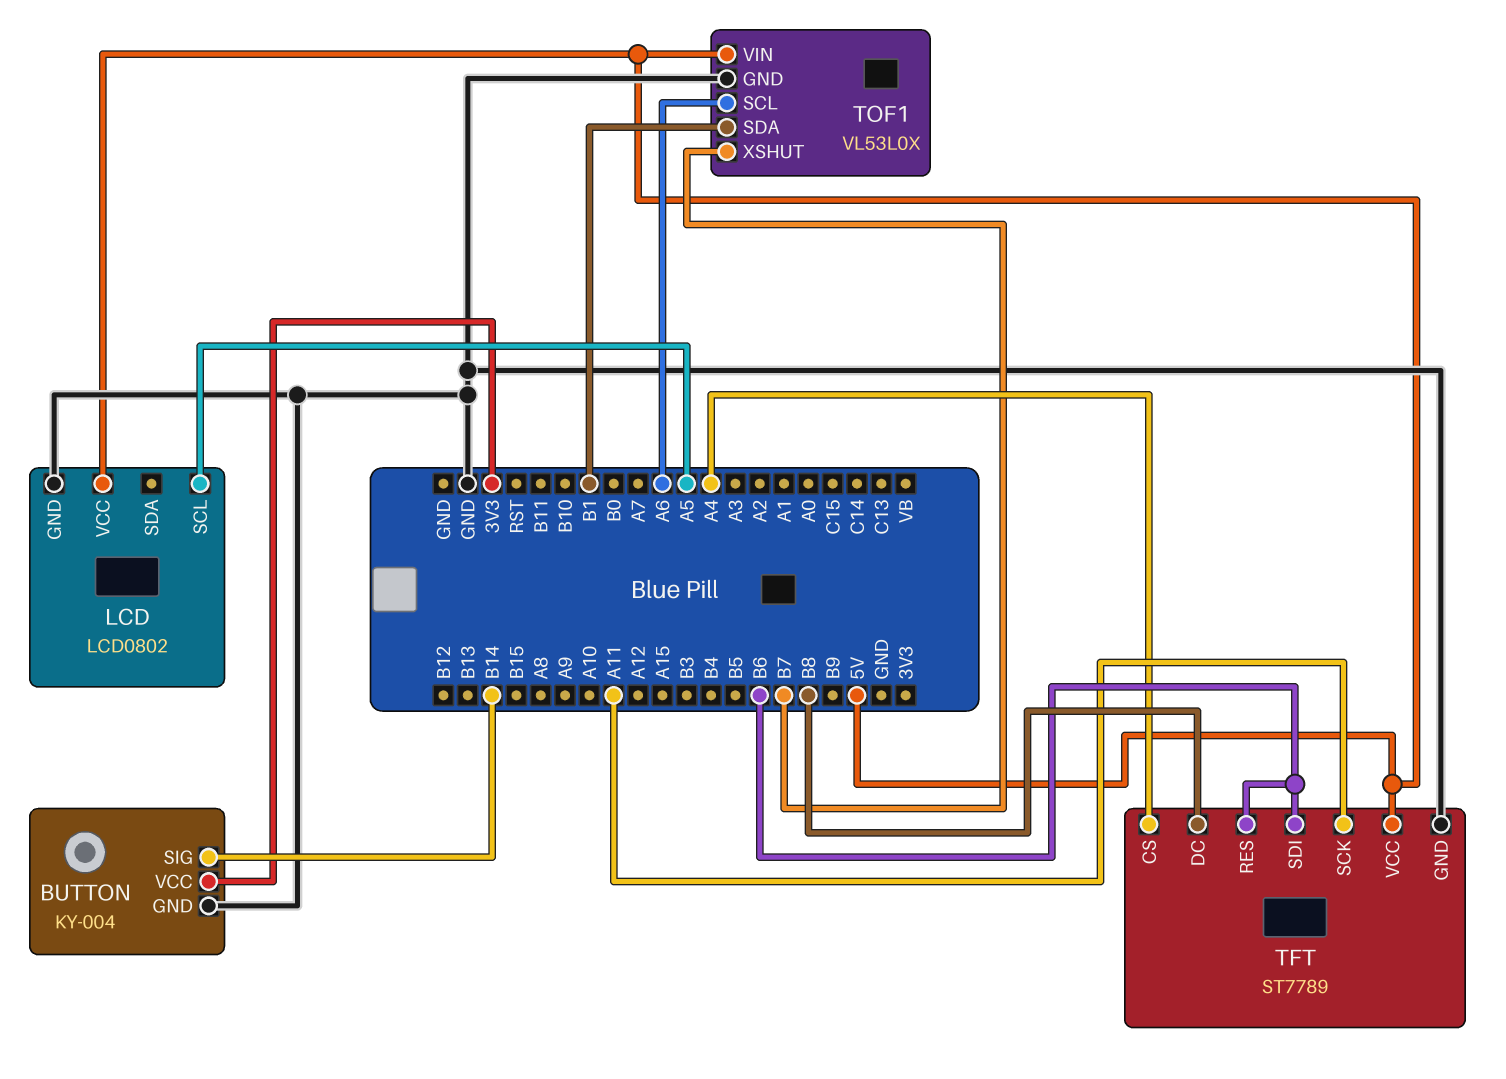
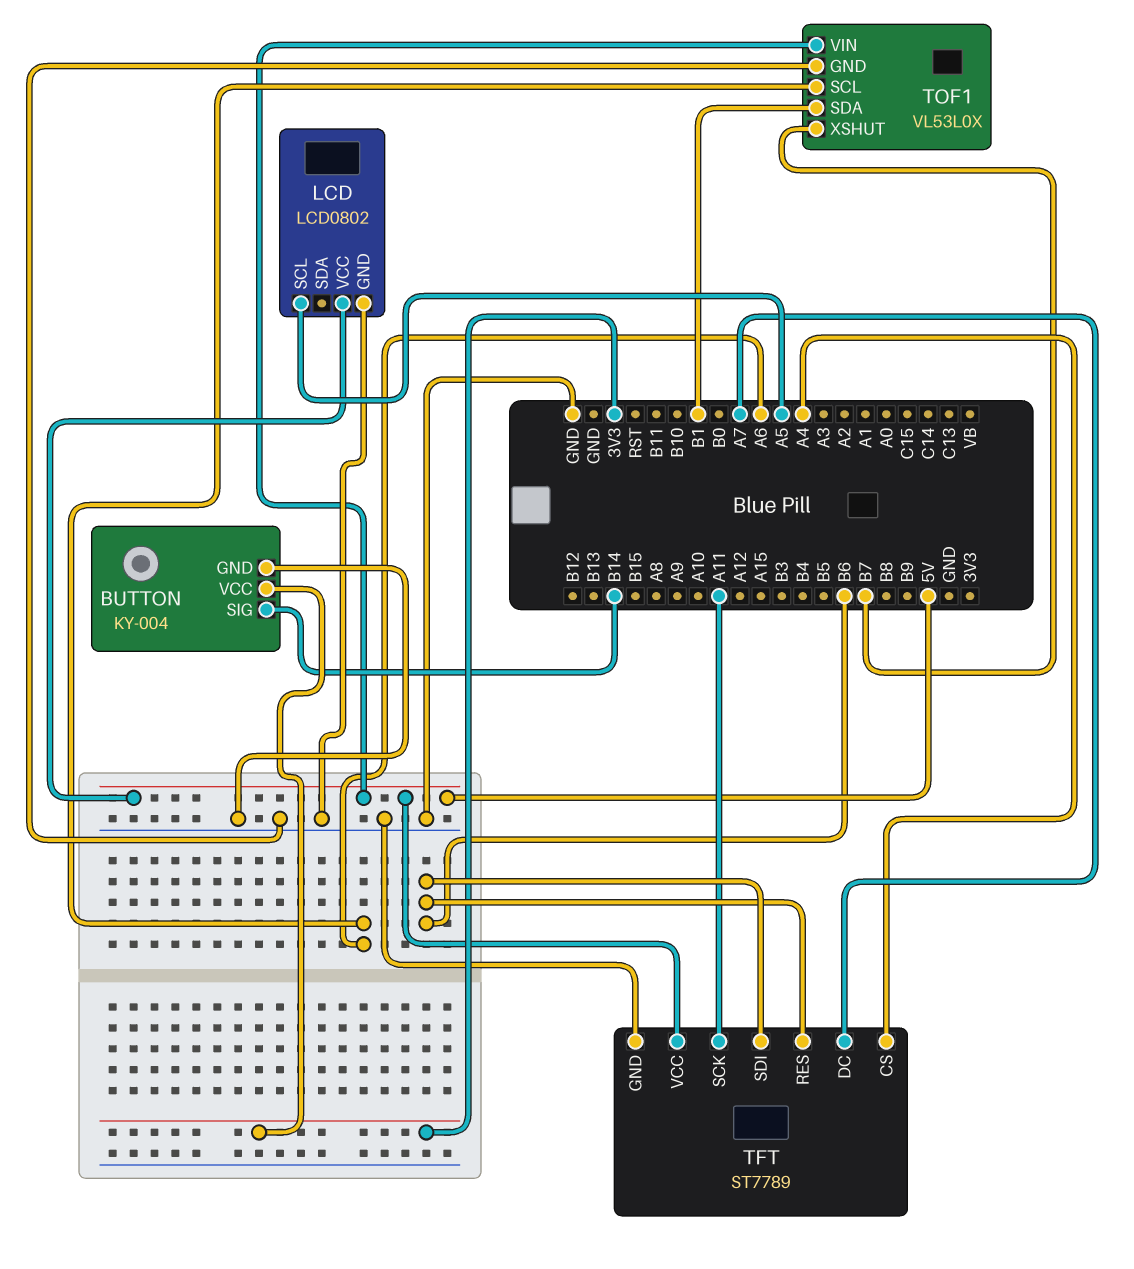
TFT pin DC: B8 -> A7

